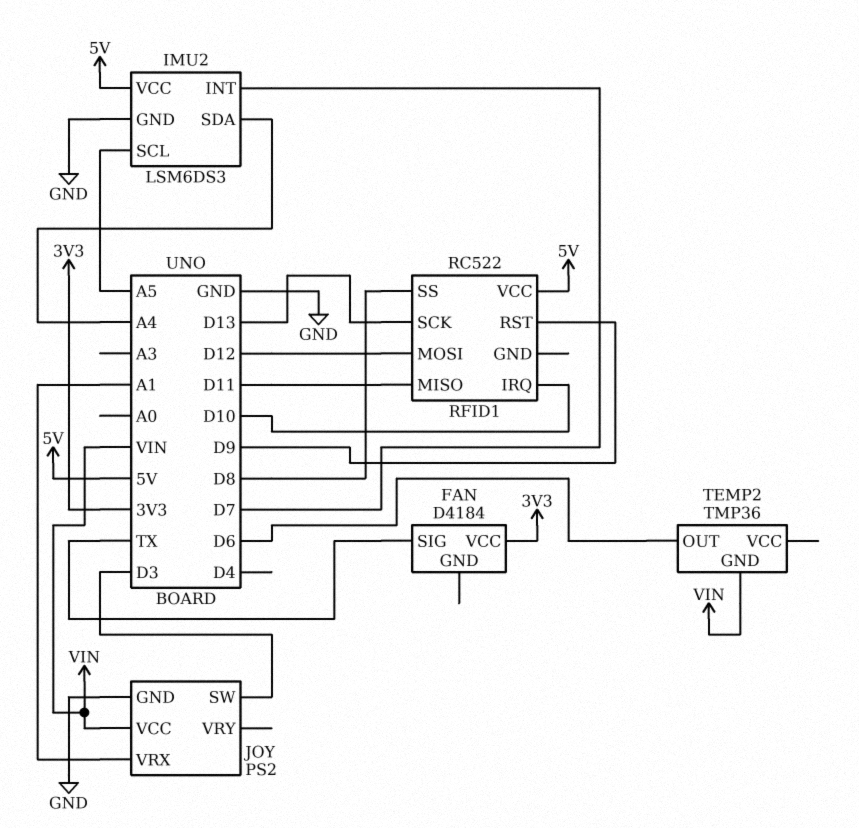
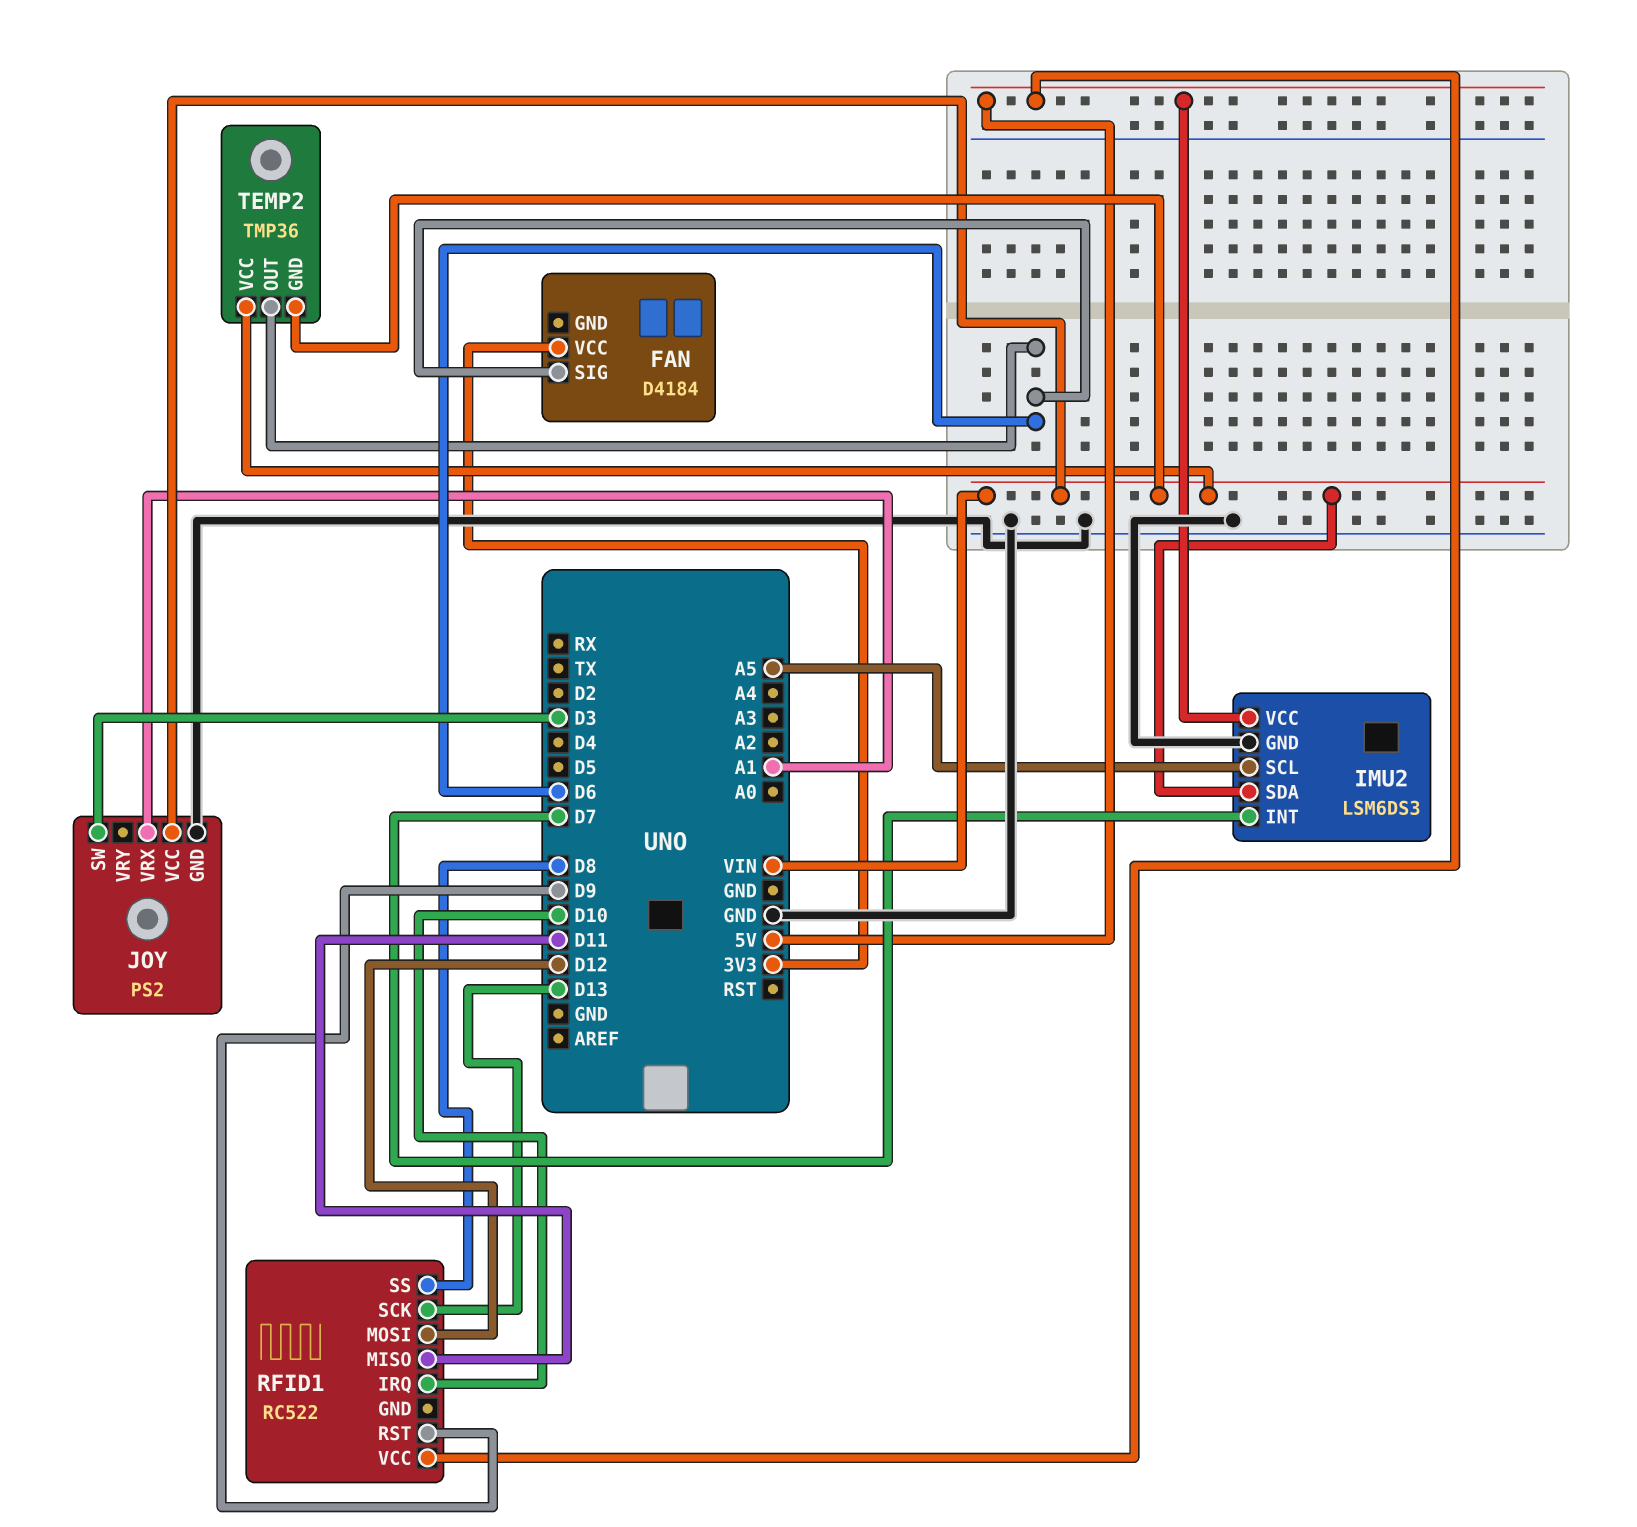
FAN pin SIG: TX -> D6
IMU2 pin SDA: A4 -> VIN
TEMP2 pin VCC: none -> VIN

